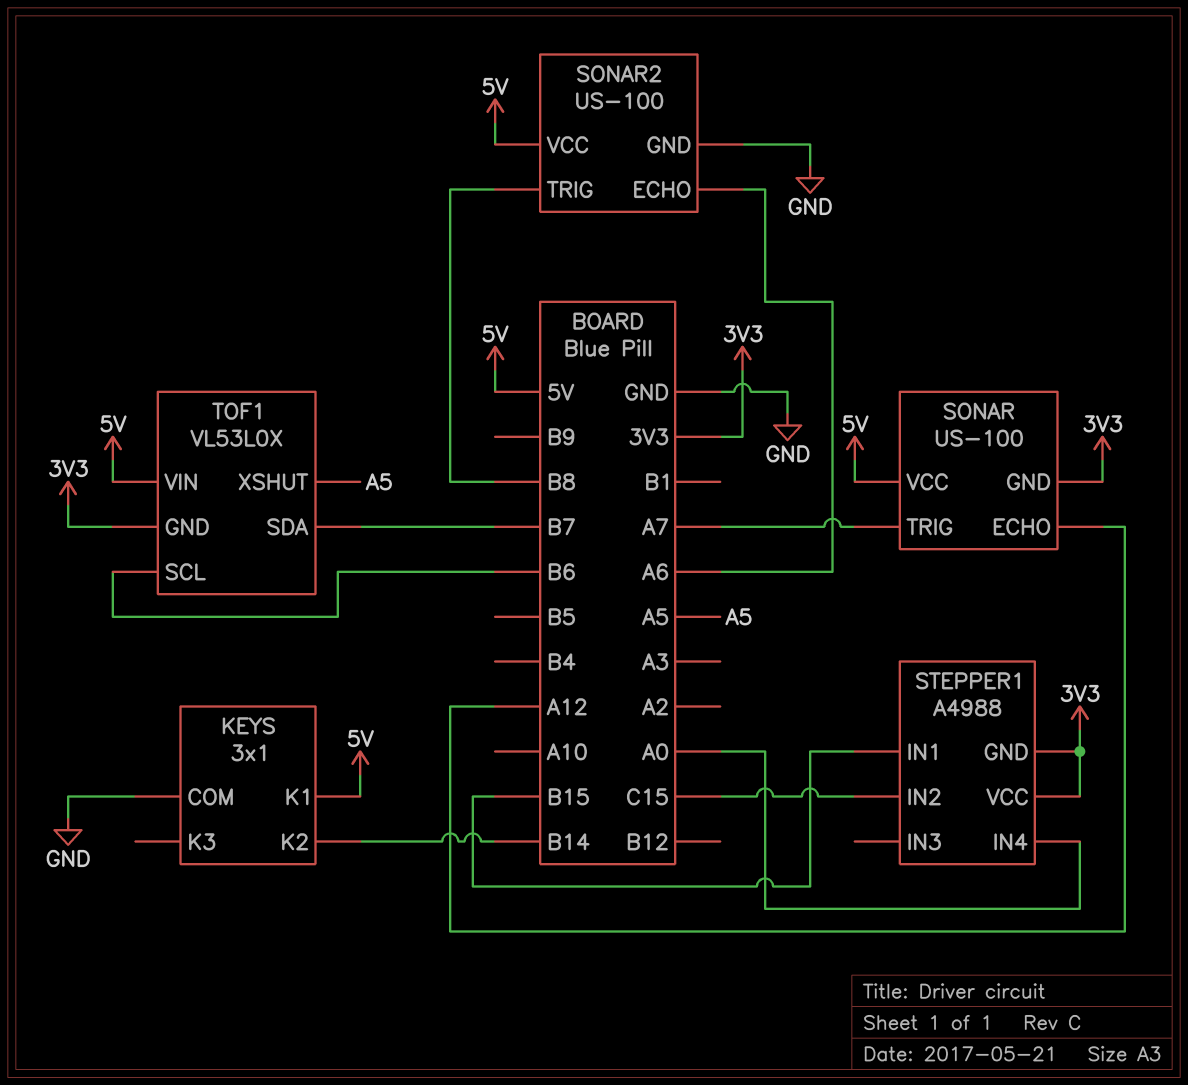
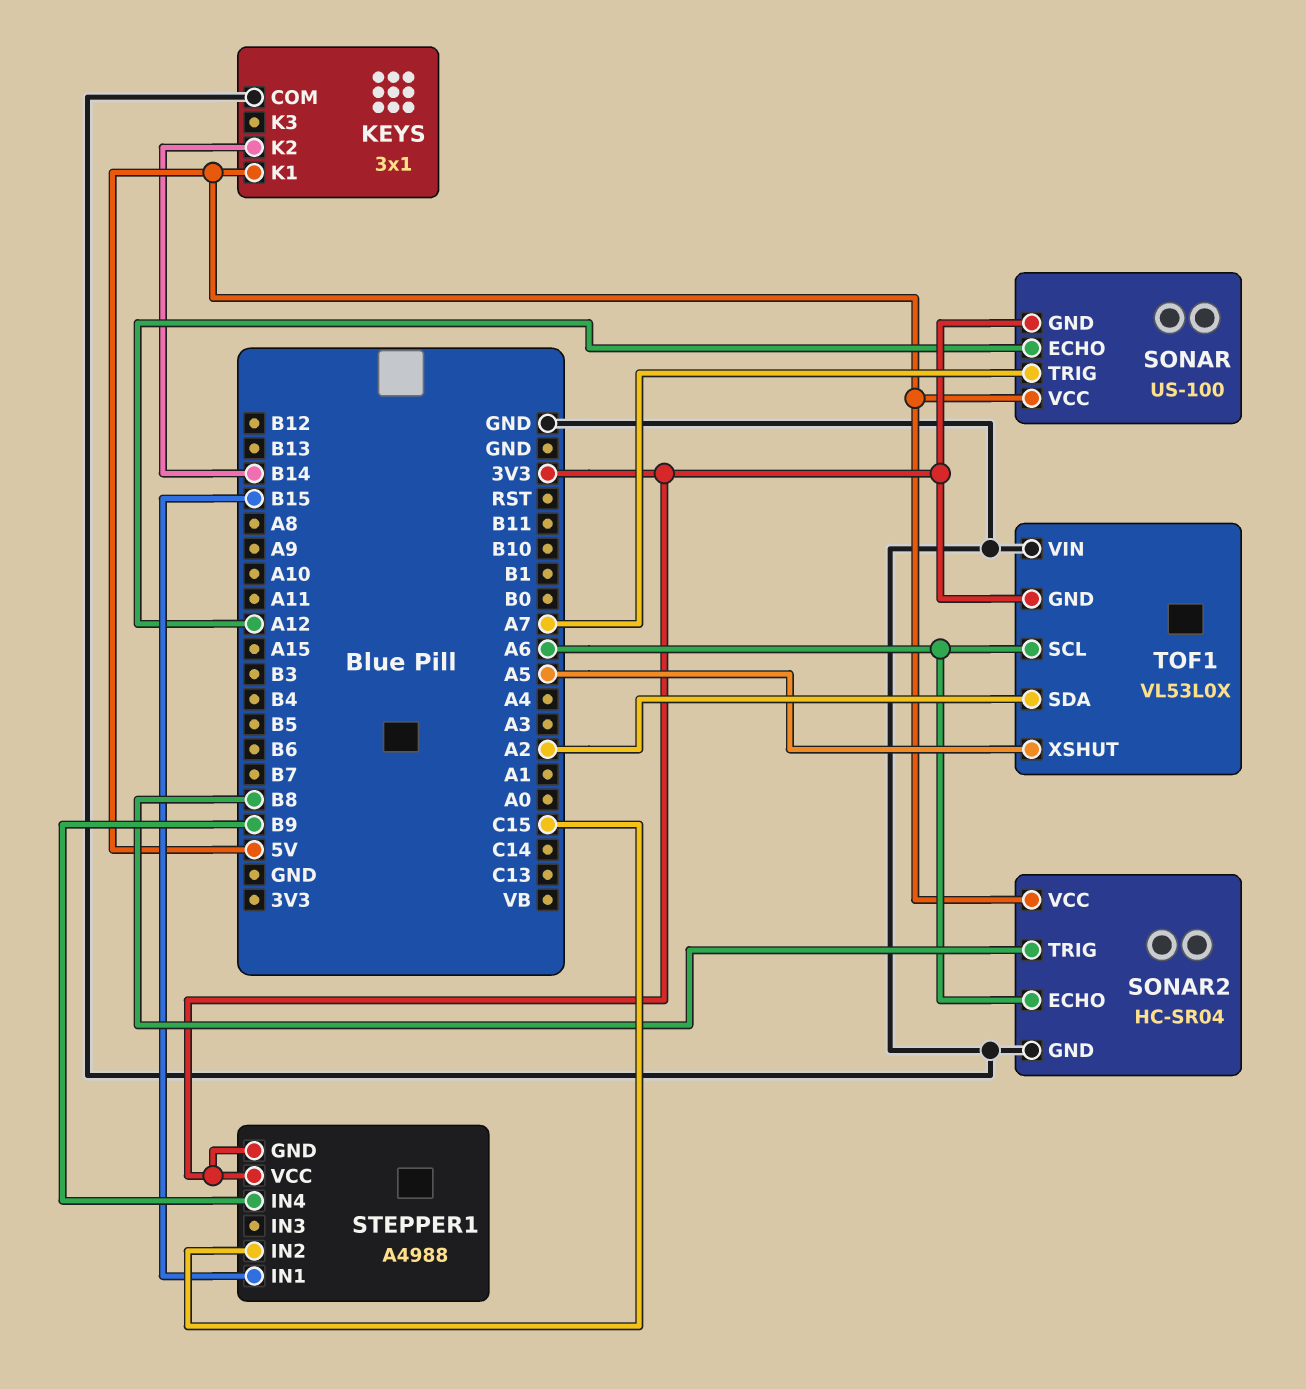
SONAR2: US-100 -> HC-SR04
STEPPER1 pin IN4: A0 -> B9
TOF1 pin SCL: B6 -> A6
TOF1 pin SDA: B7 -> A2
TOF1 pin VIN: 5V -> GND

